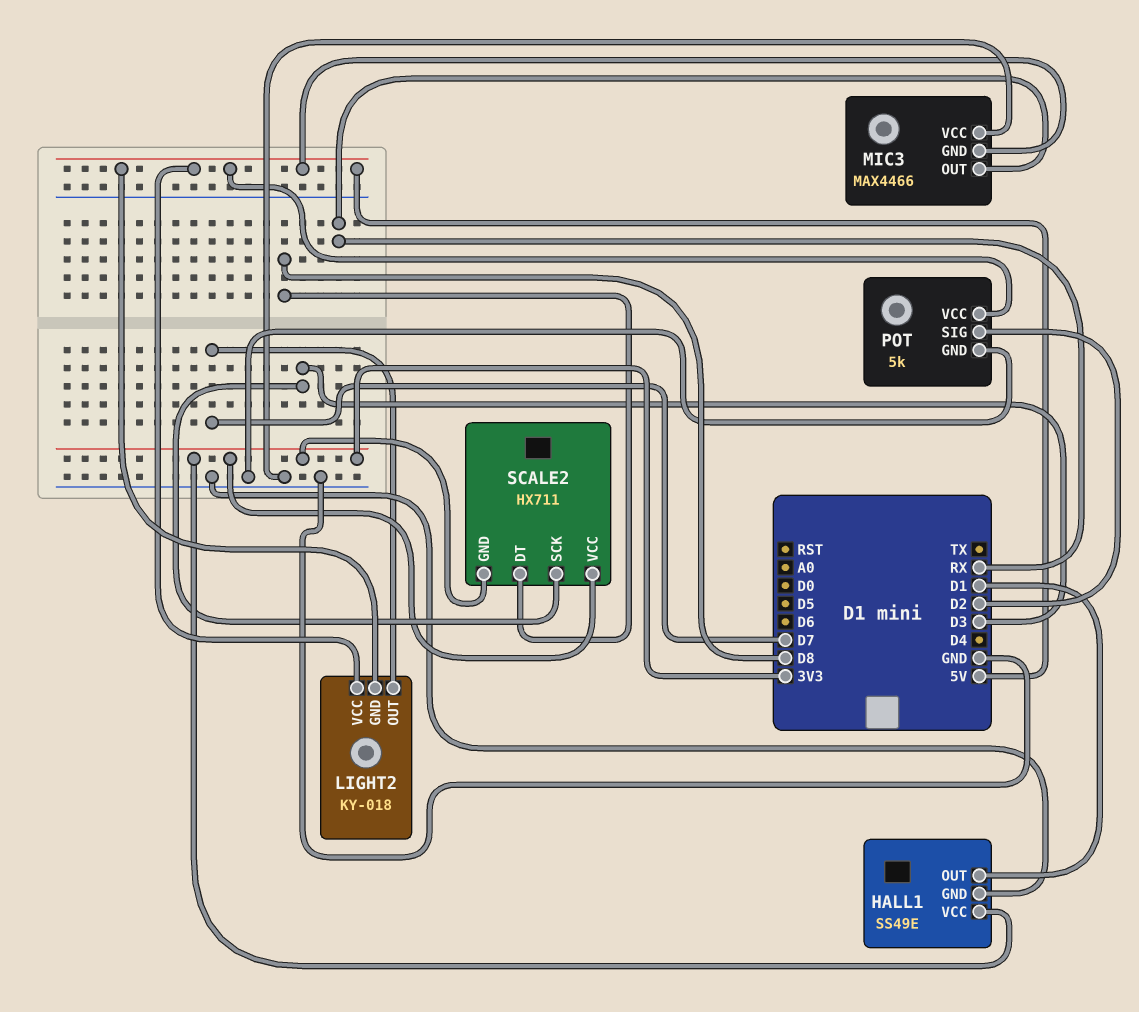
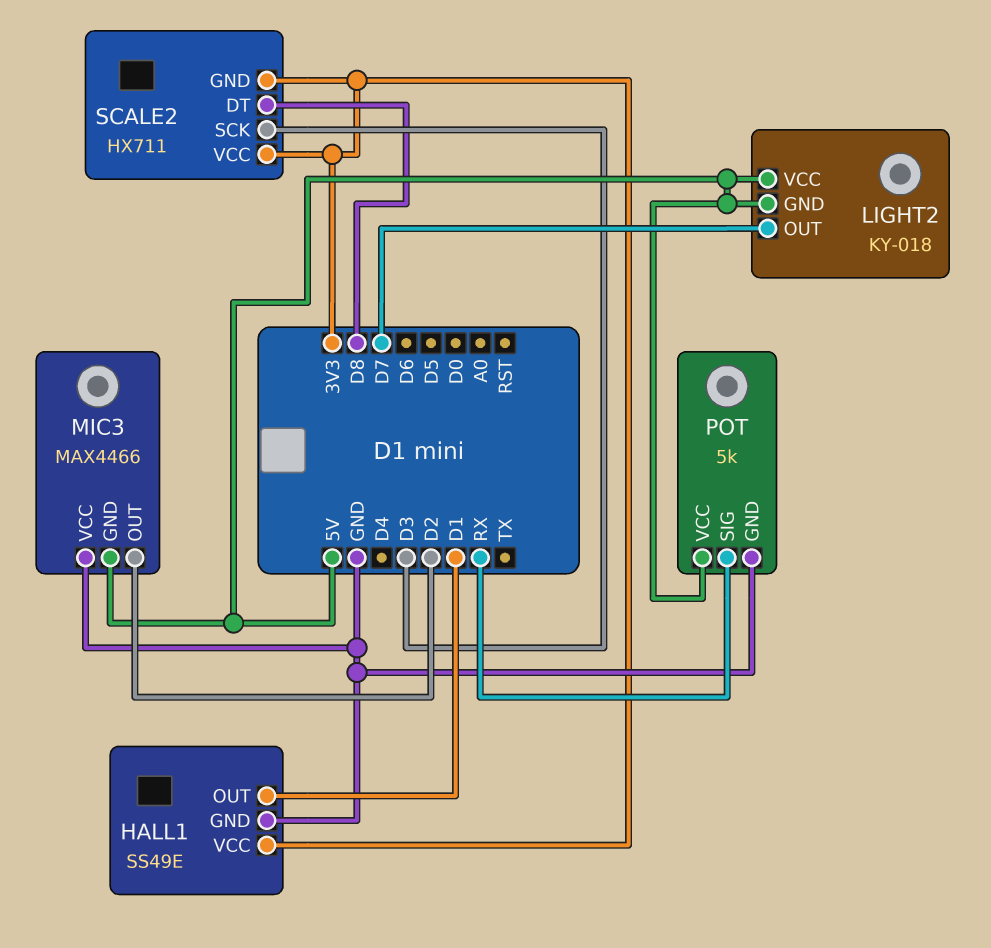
MIC3 pin OUT: RX -> D2
POT pin SIG: D2 -> RX

